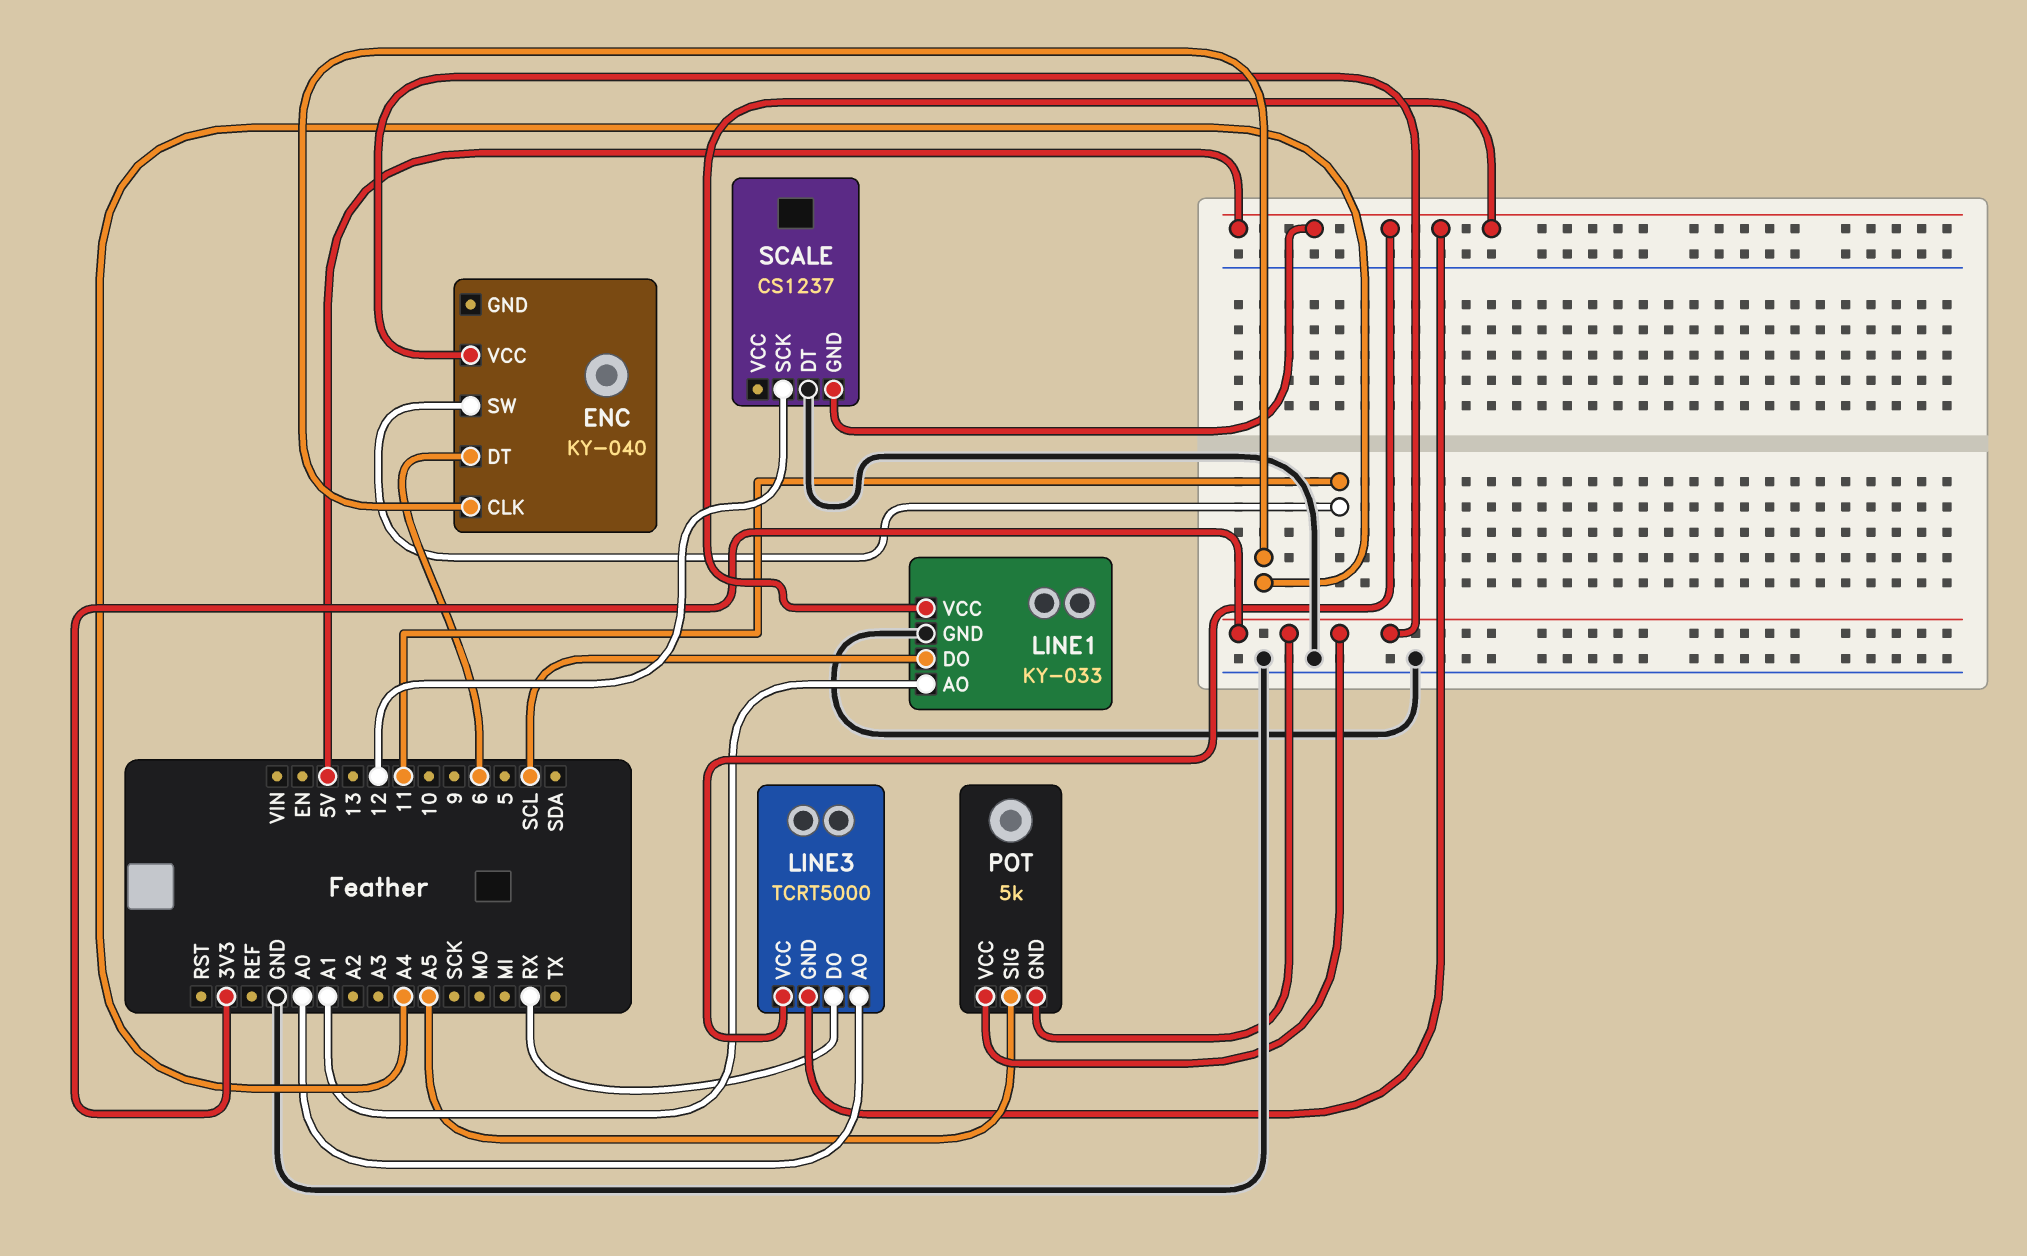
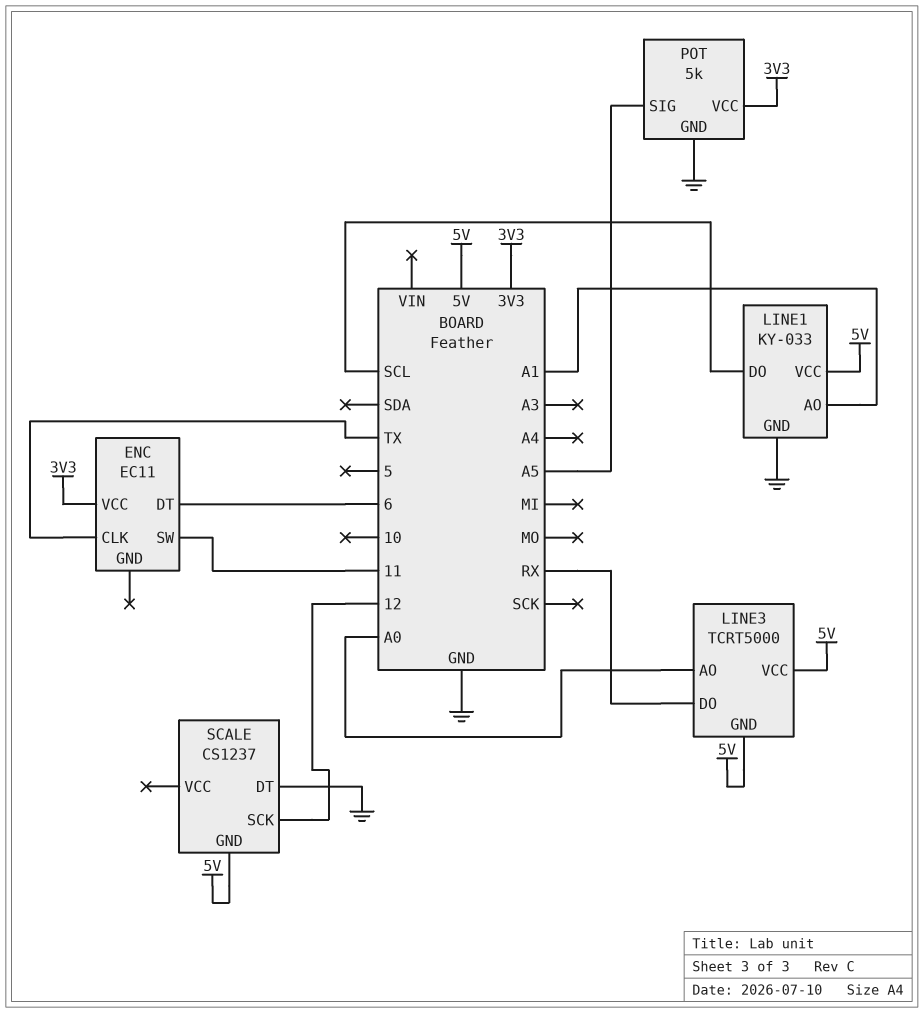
ENC: KY-040 -> EC11
ENC pin CLK: A4 -> TX
POT pin GND: 3V3 -> GND

